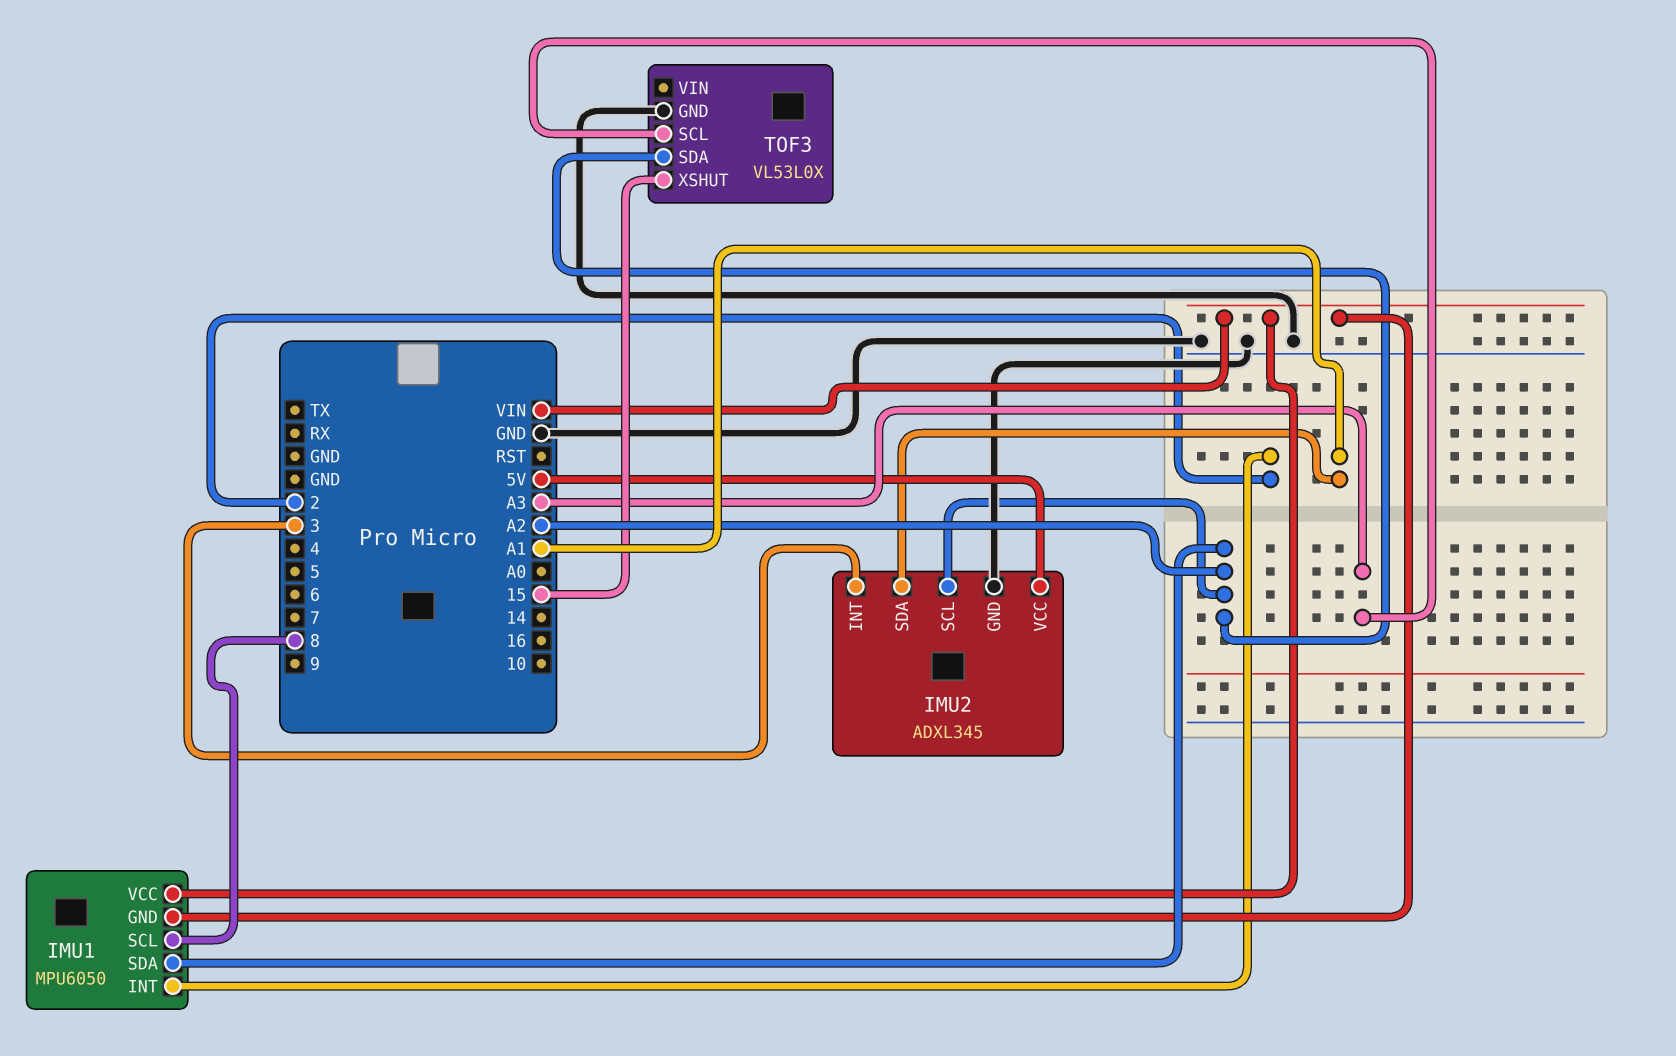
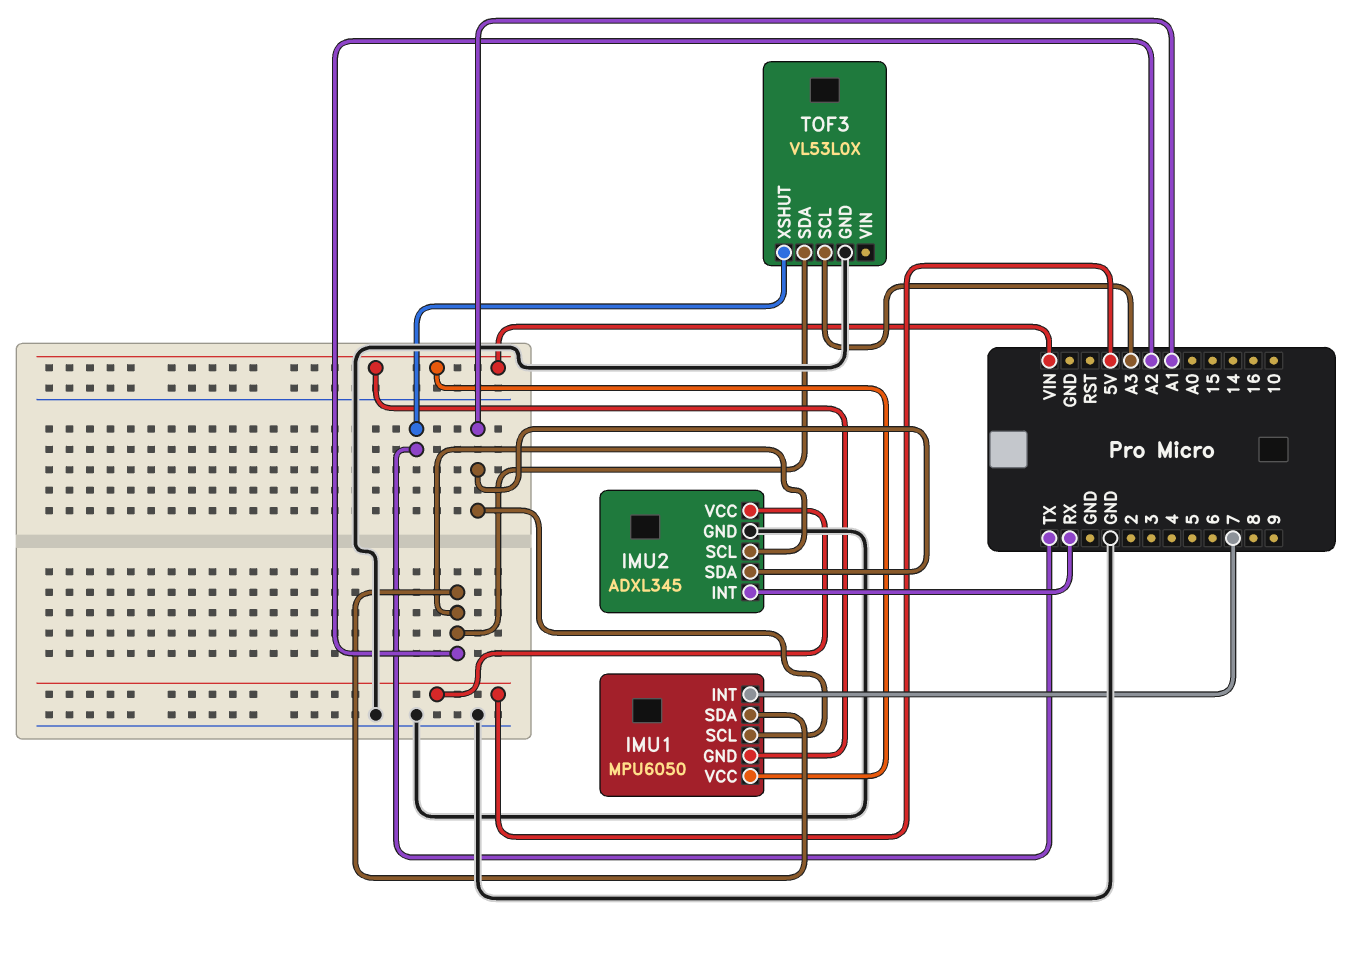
IMU1 pin INT: 2 -> 7
IMU1 pin SCL: 8 -> A1
IMU2 pin INT: 3 -> RX
TOF3 pin XSHUT: 15 -> TX

